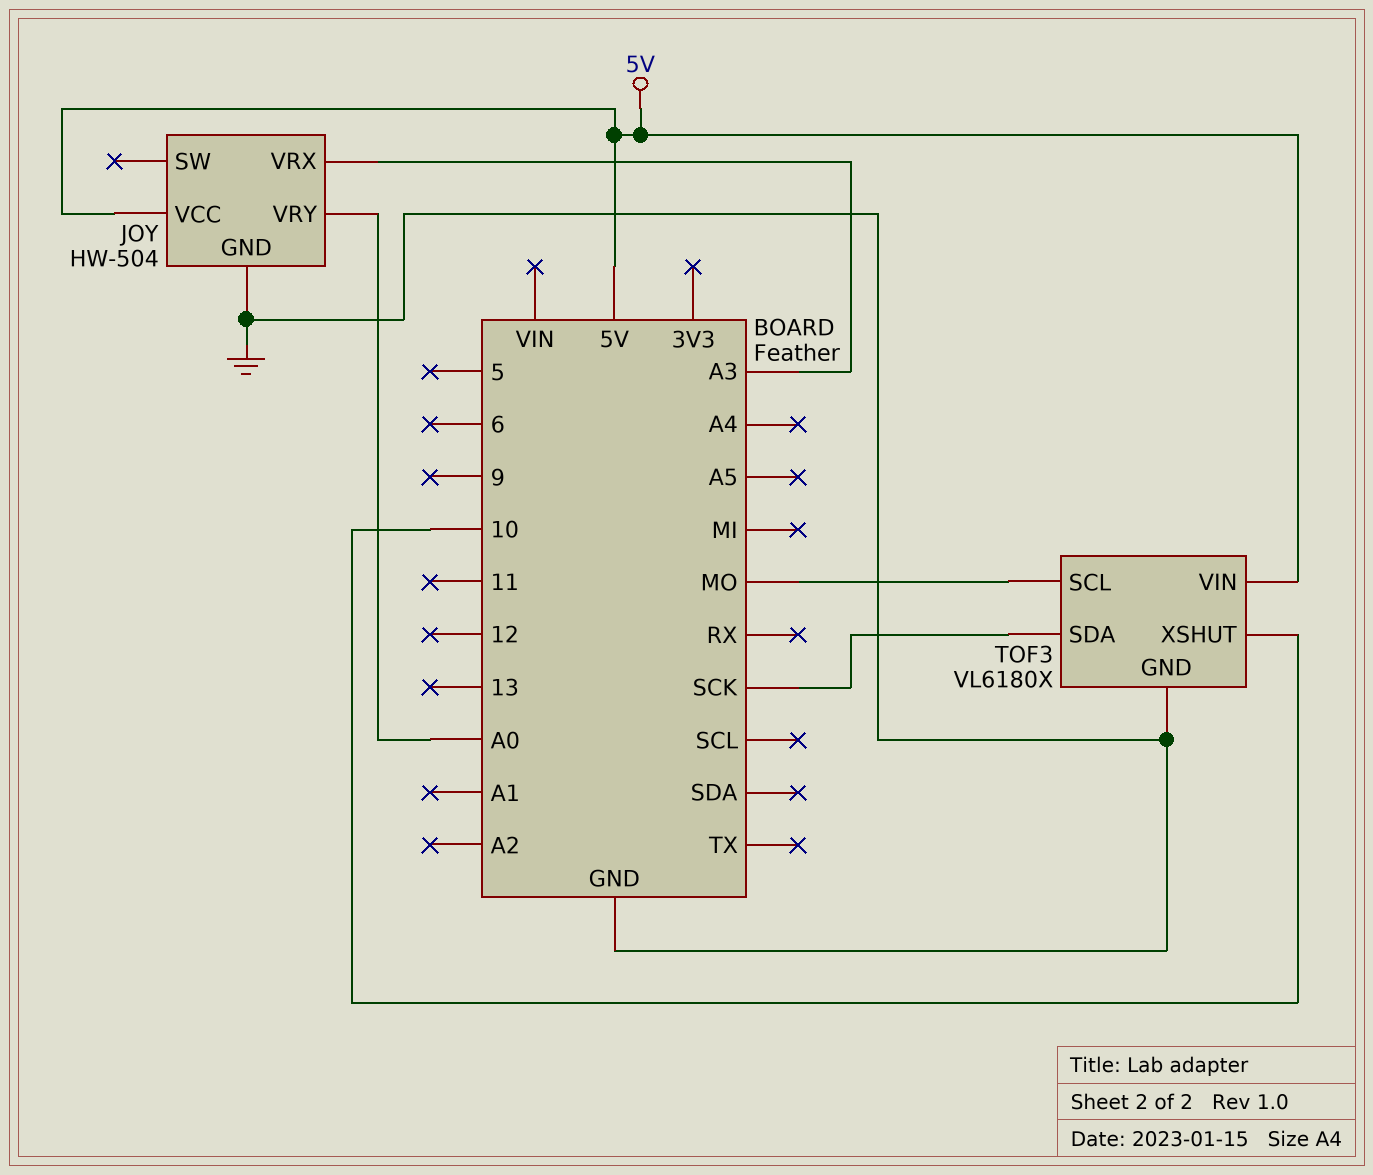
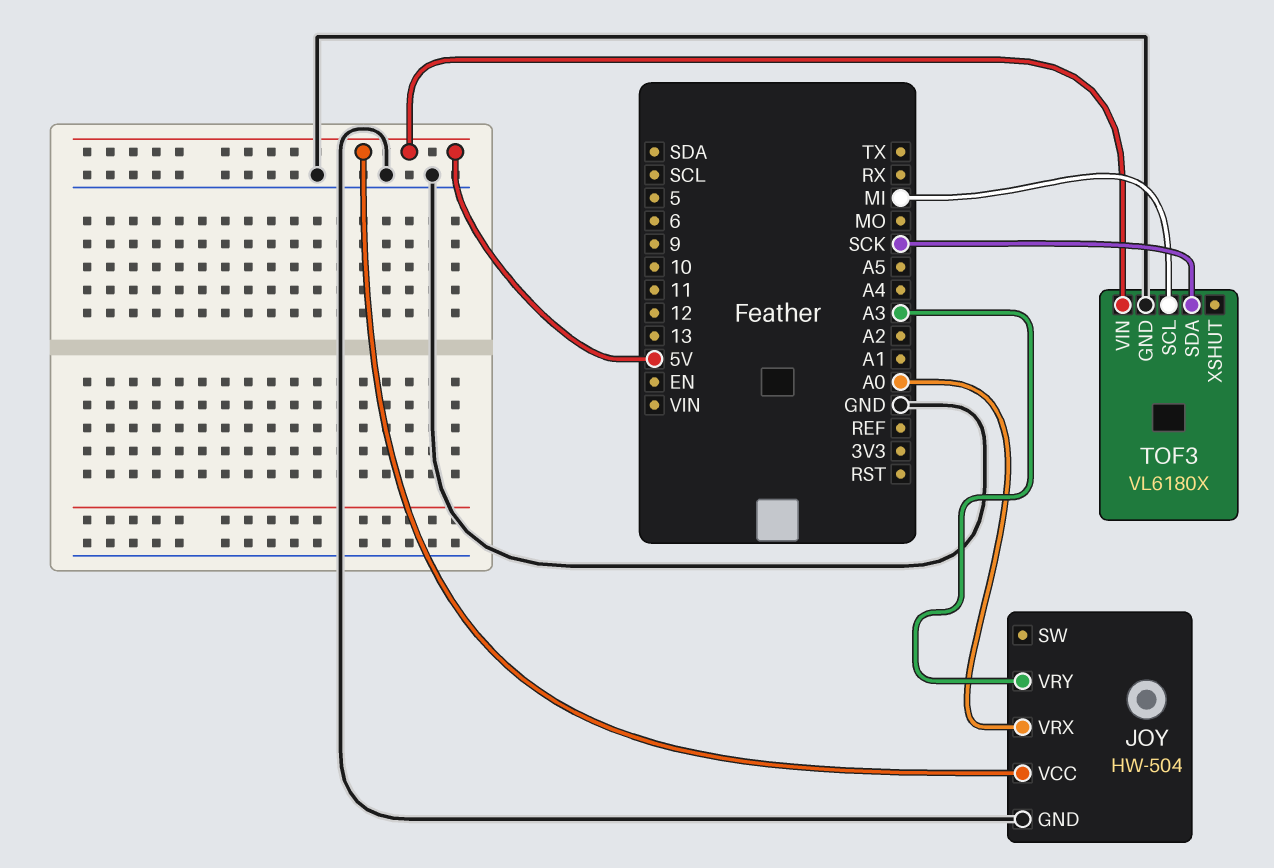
JOY pin VRX: A3 -> A0
JOY pin VRY: A0 -> A3
TOF3 pin SCL: MO -> MI
TOF3 pin XSHUT: 10 -> none

